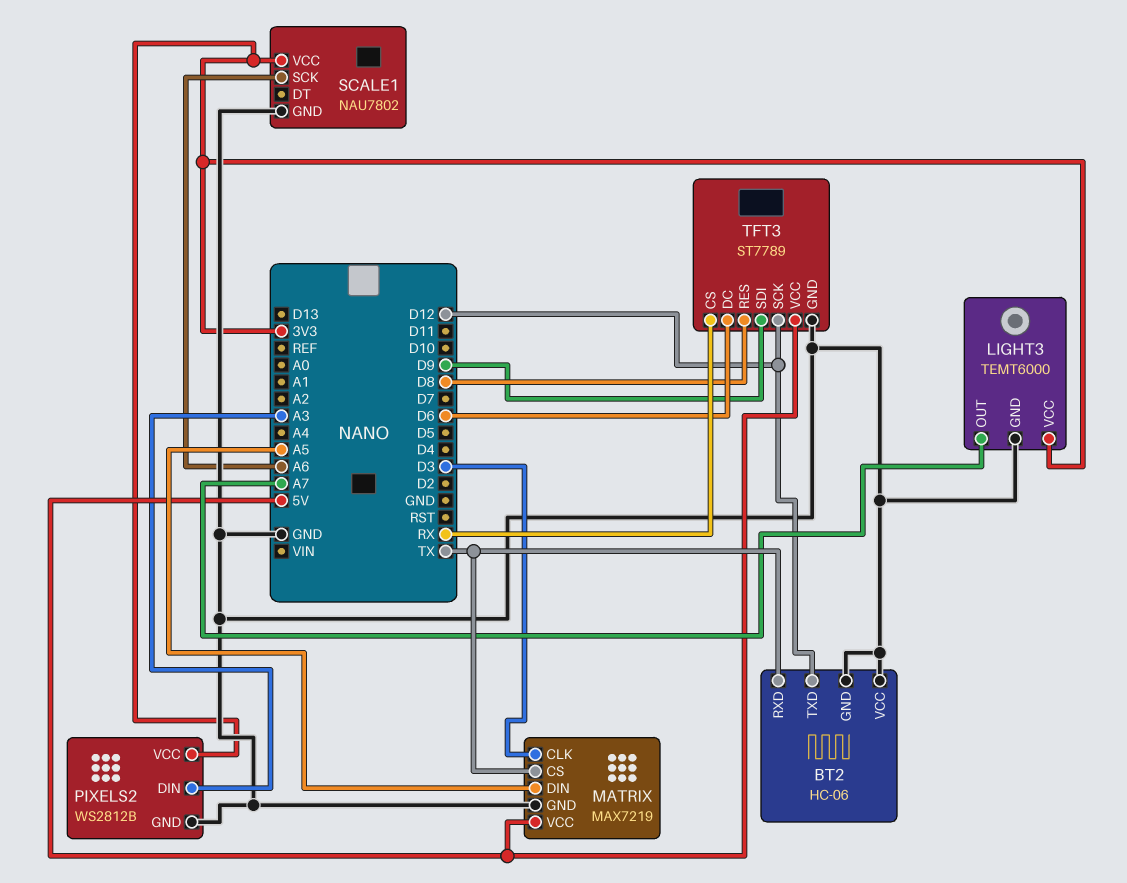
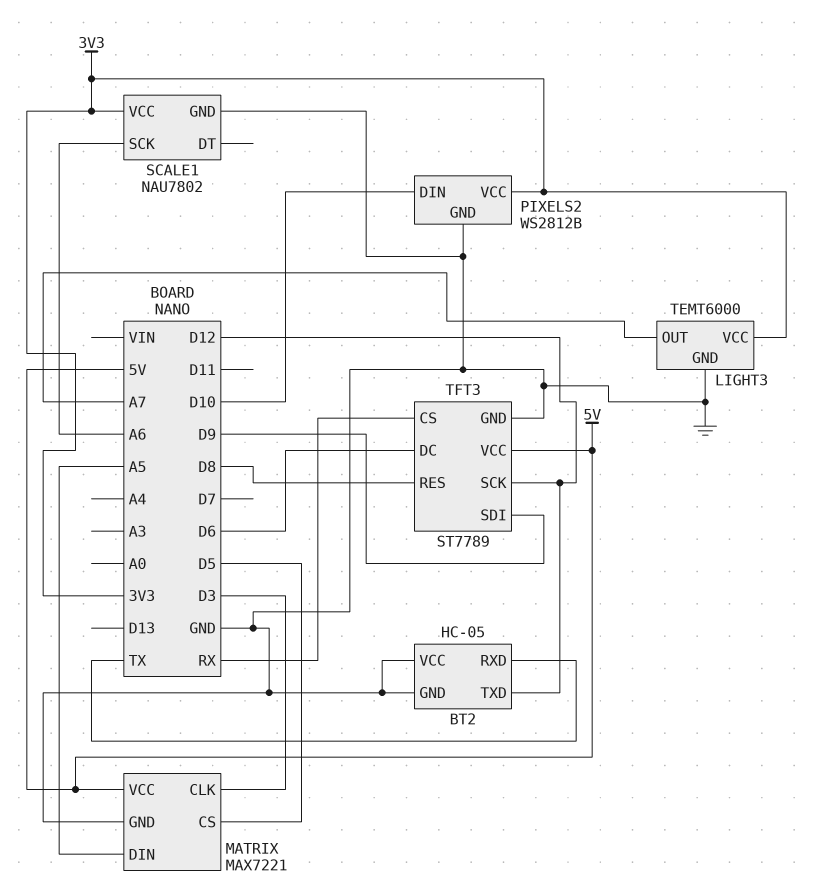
BT2: HC-06 -> HC-05
MATRIX: MAX7219 -> MAX7221
MATRIX pin CS: TX -> D5
PIXELS2 pin DIN: A3 -> D10

